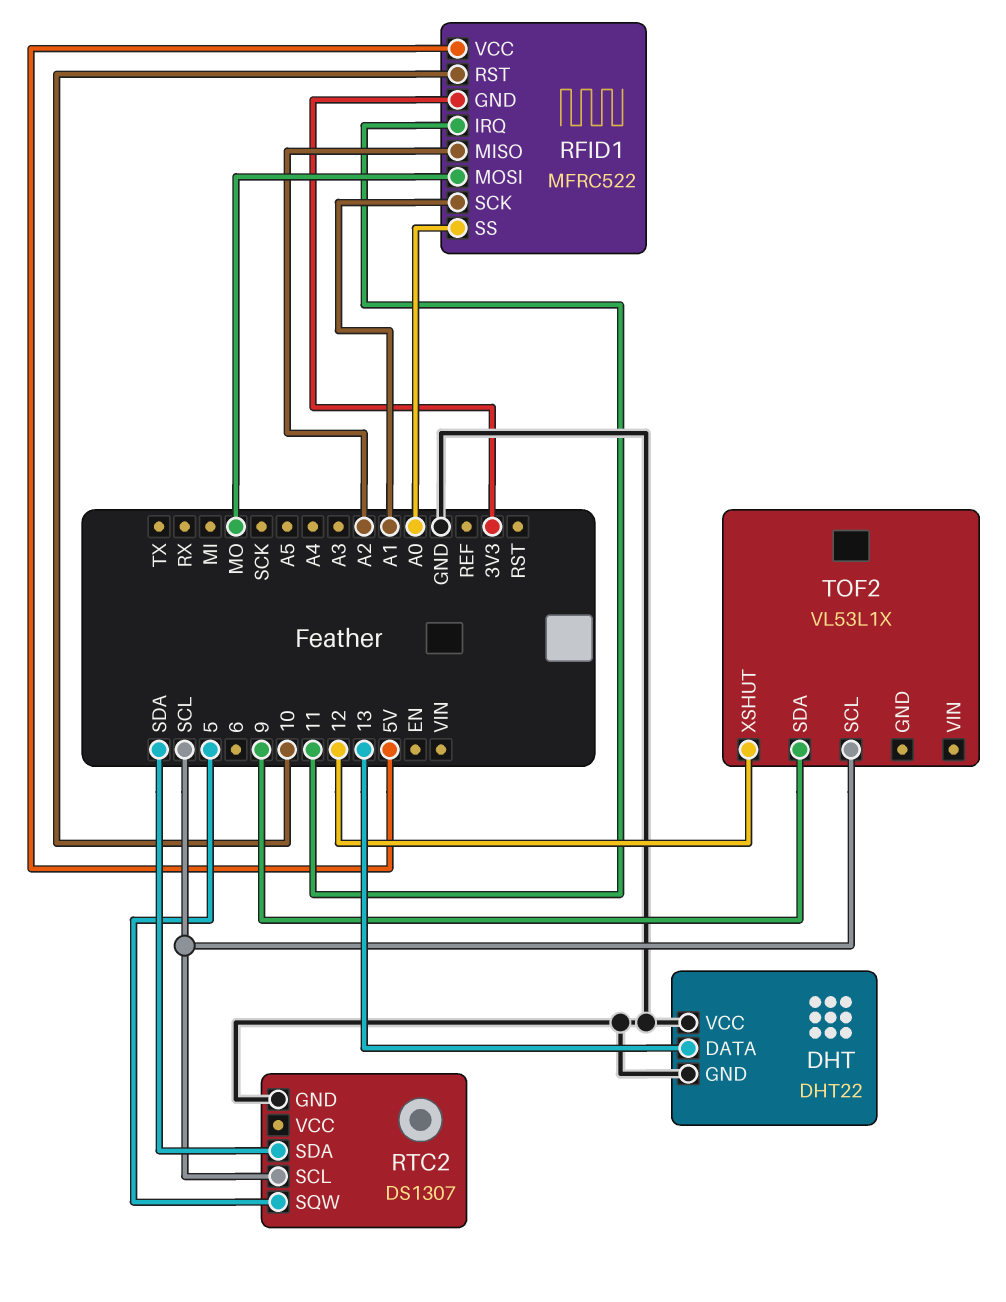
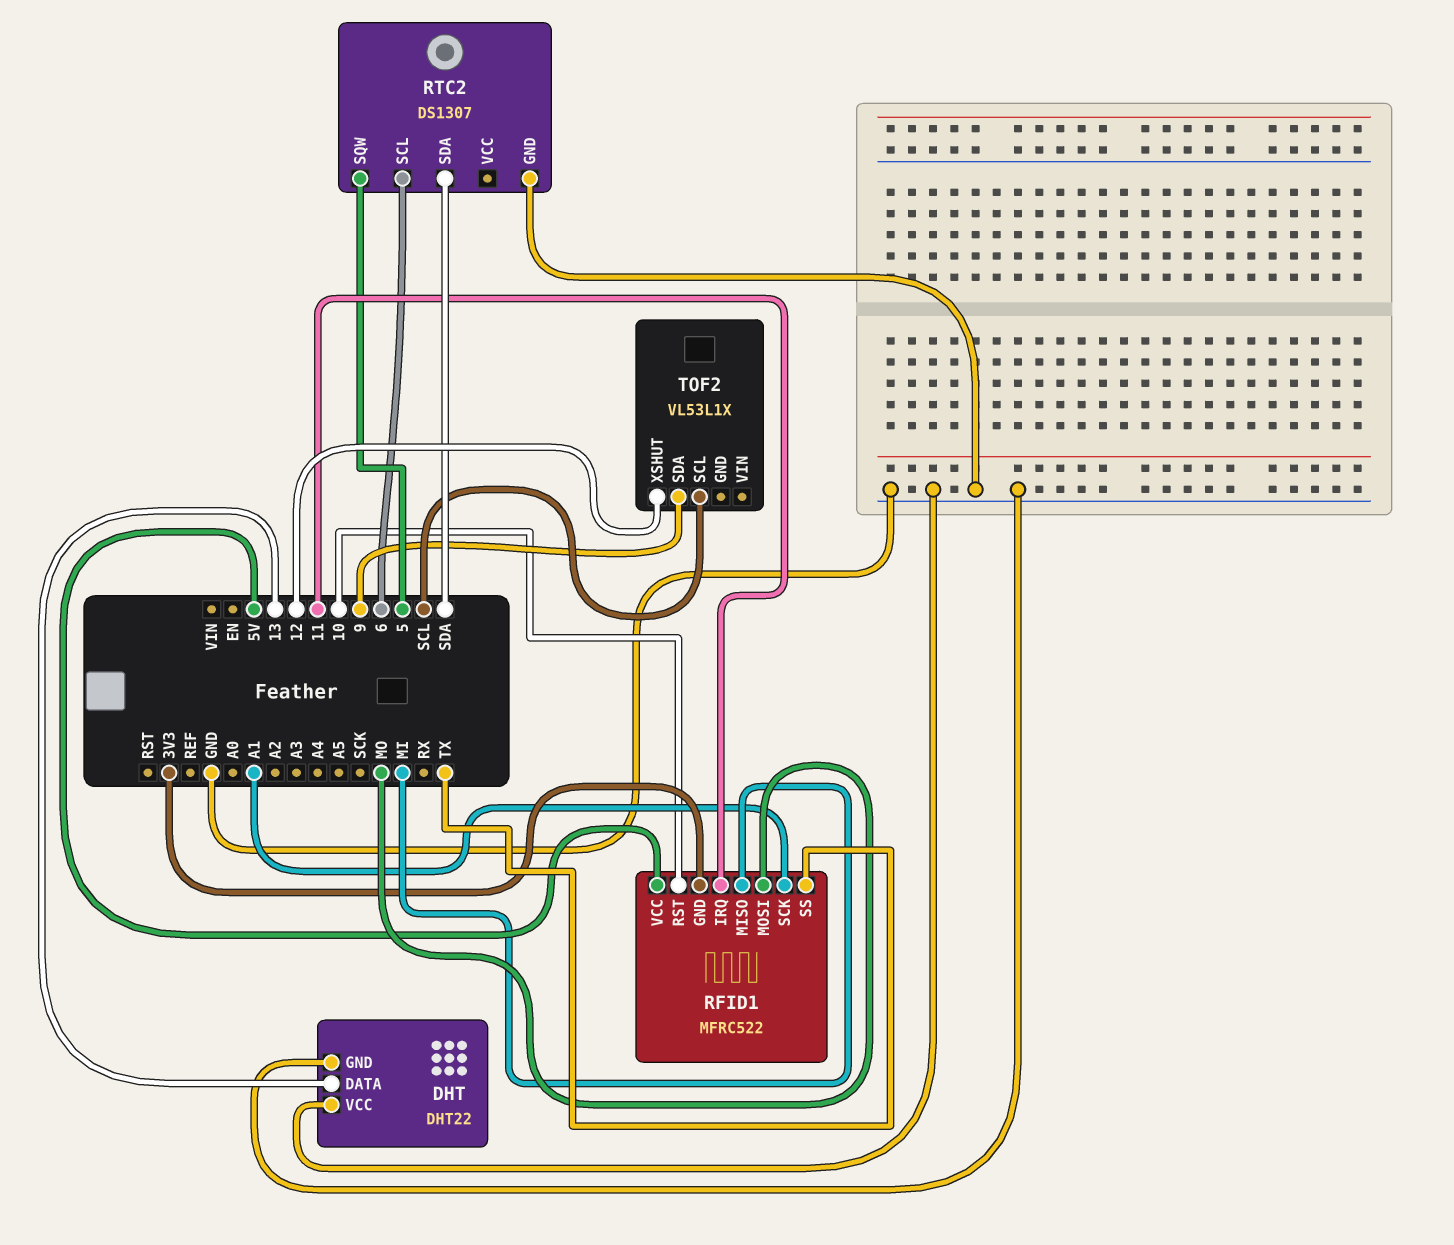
RFID1 pin MISO: A2 -> MI
RFID1 pin SS: A0 -> TX
RTC2 pin SCL: SCL -> 6

